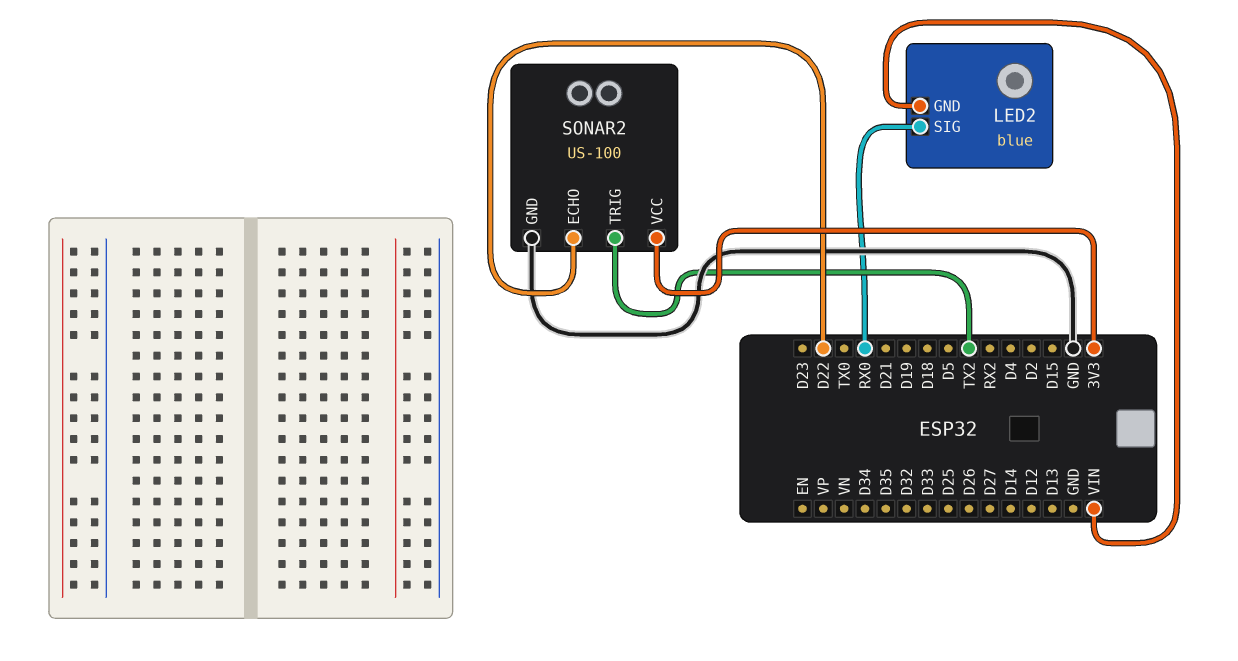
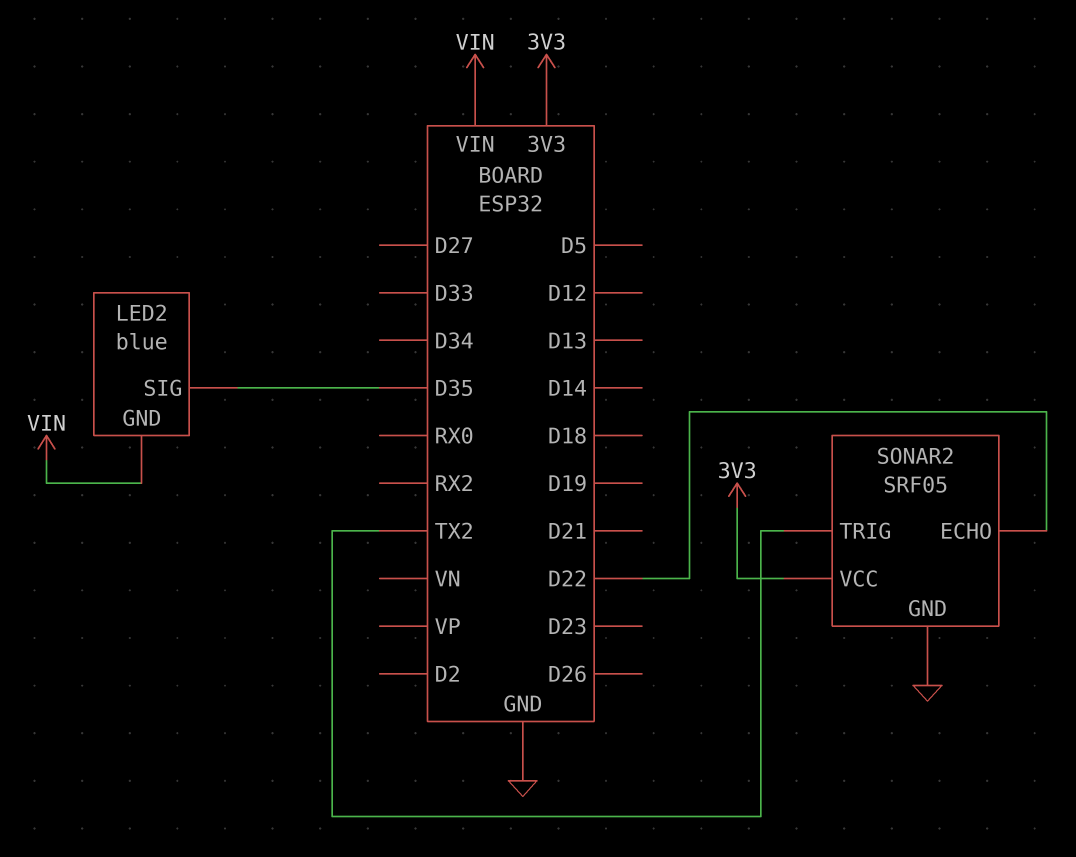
LED2 pin SIG: RX0 -> D35
SONAR2: US-100 -> SRF05

